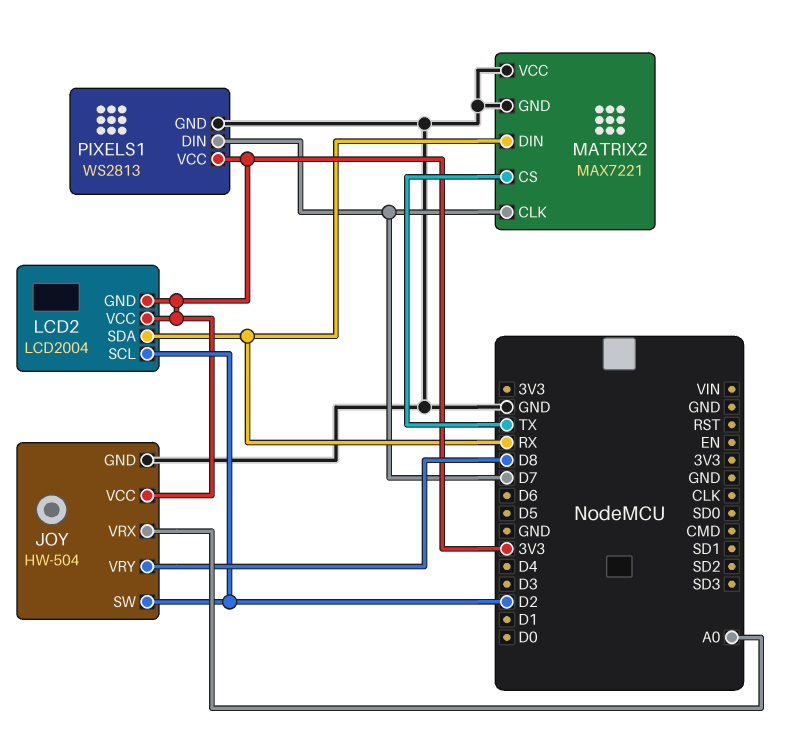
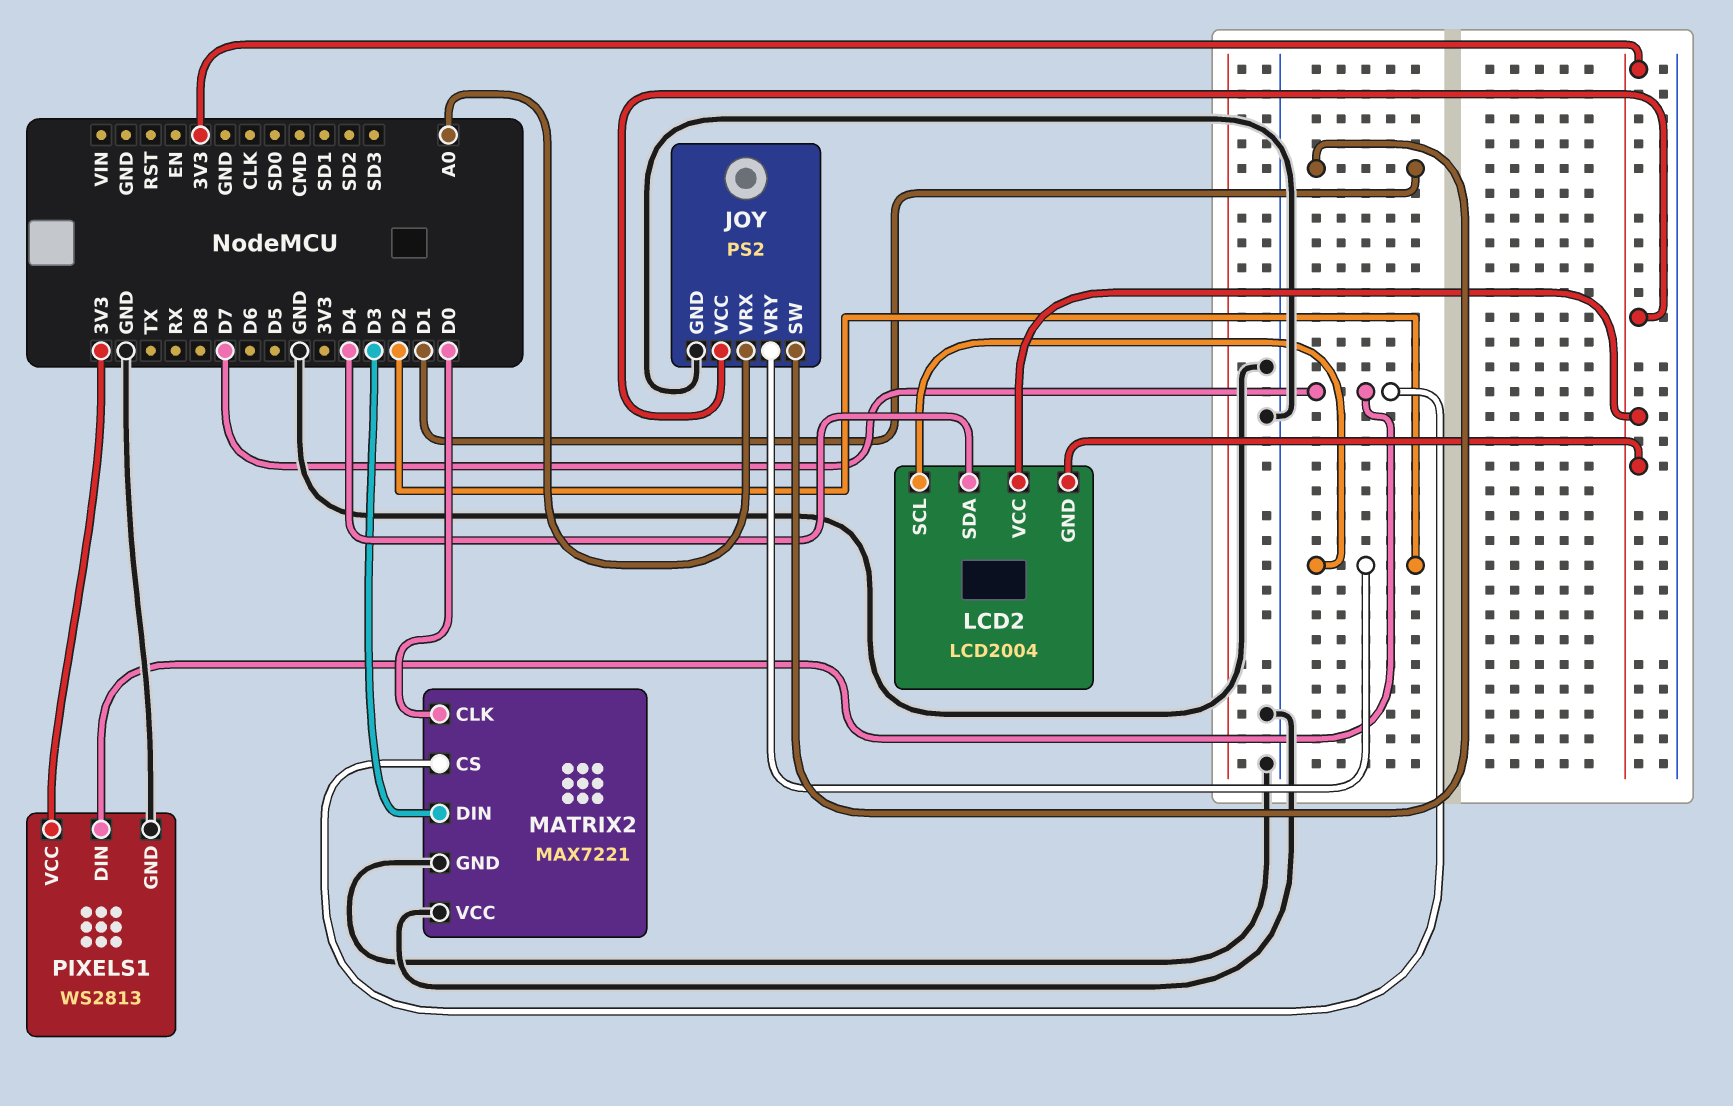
JOY: HW-504 -> PS2
JOY pin SW: D2 -> D1
JOY pin VRY: D8 -> D2
LCD2 pin SDA: RX -> D4
MATRIX2 pin CLK: D7 -> D0
MATRIX2 pin CS: TX -> D7
MATRIX2 pin DIN: RX -> D3

